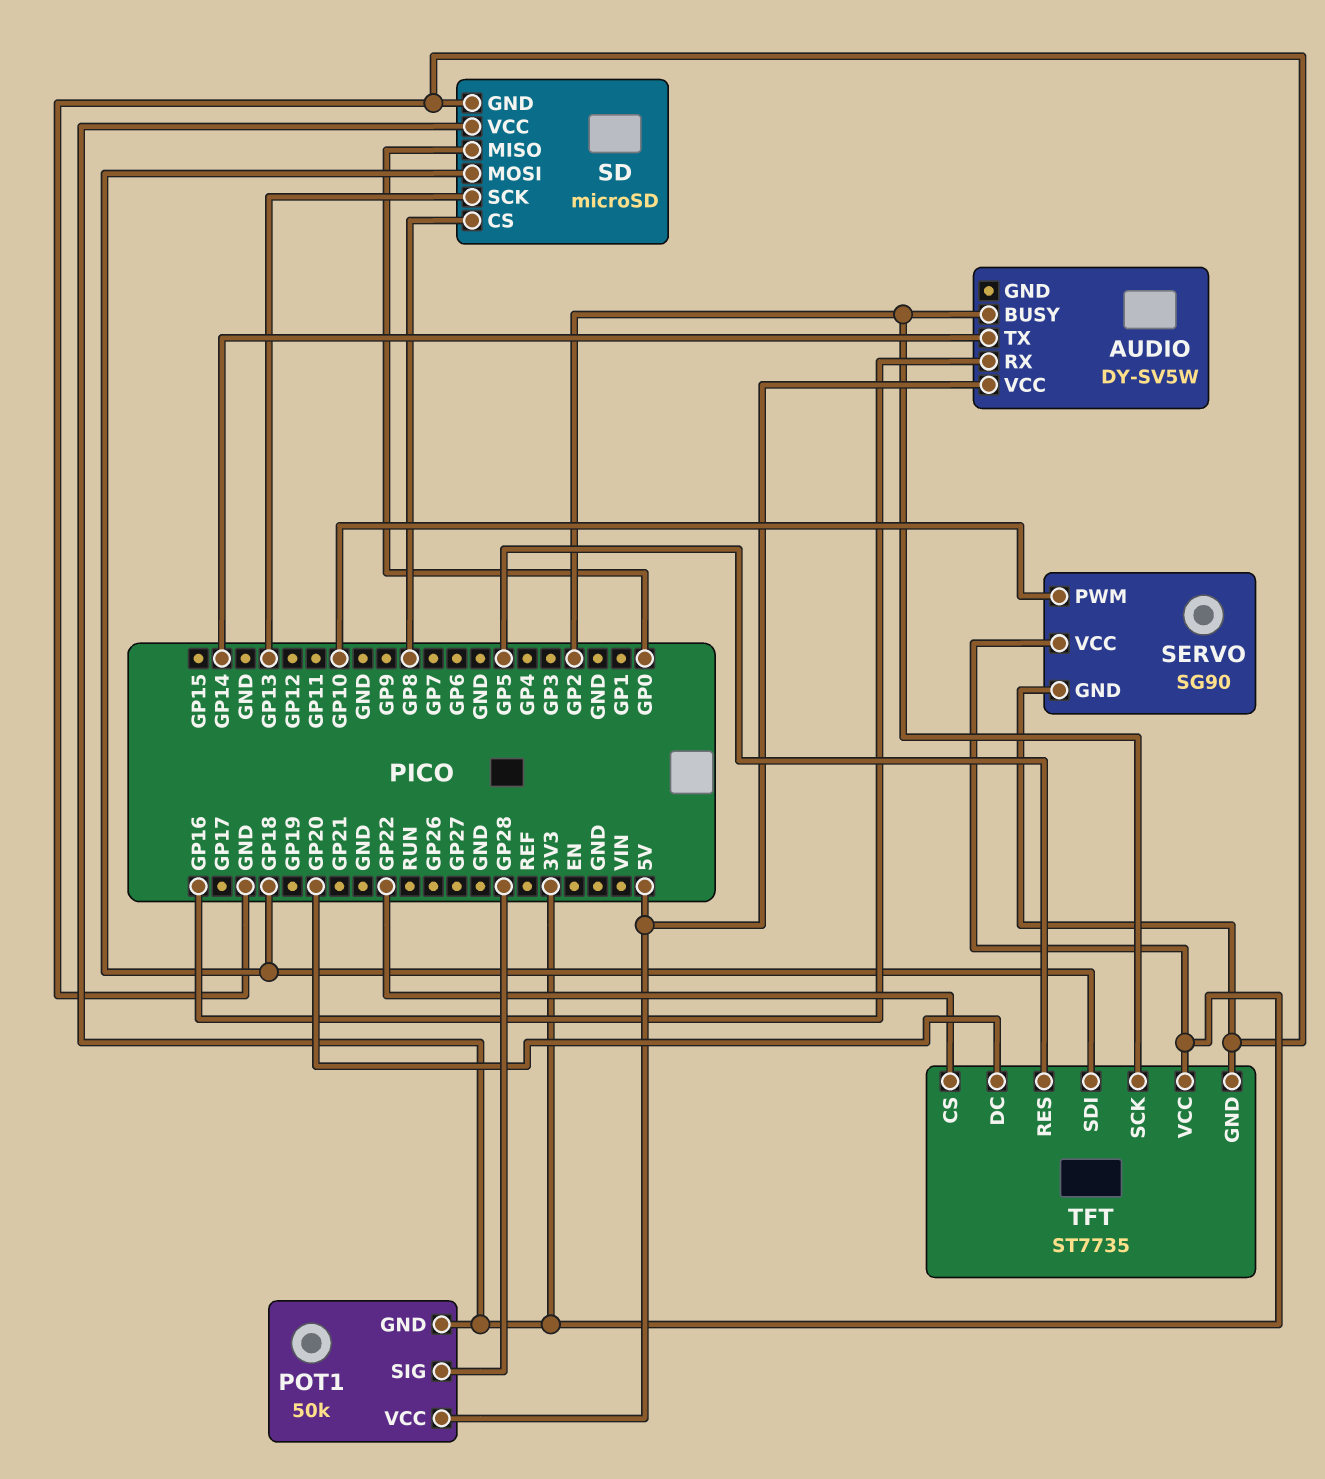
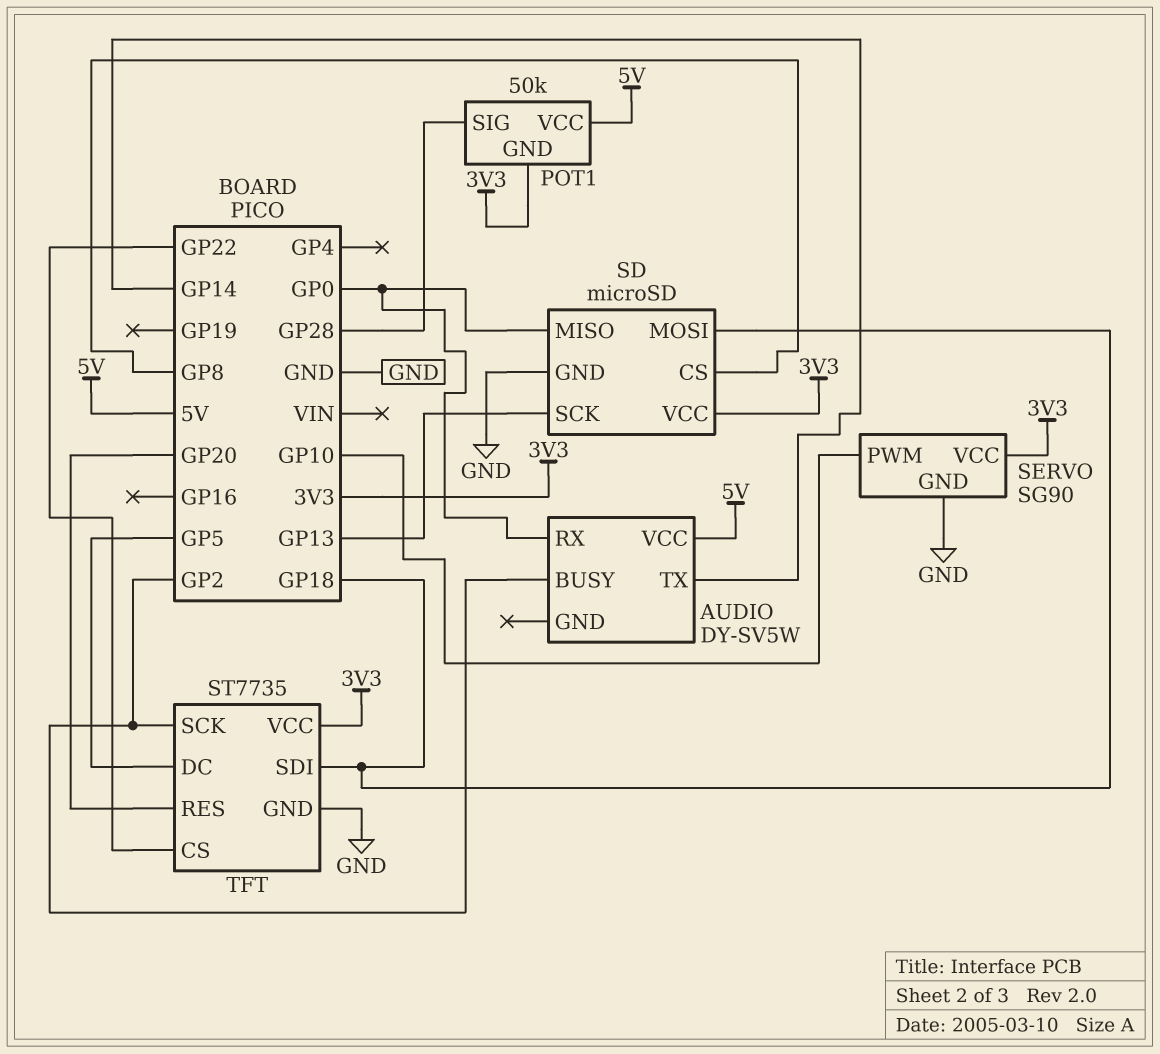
AUDIO pin RX: GP16 -> GP0
TFT pin DC: GP20 -> GP5
TFT pin RES: GP5 -> GP20

